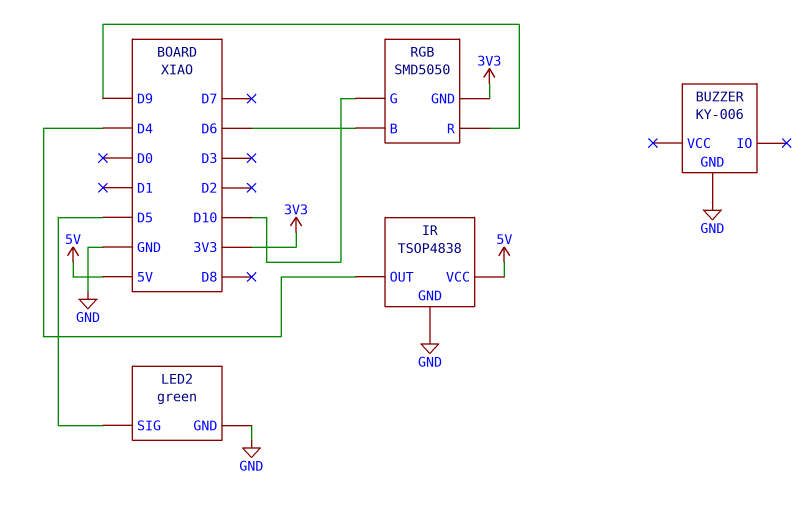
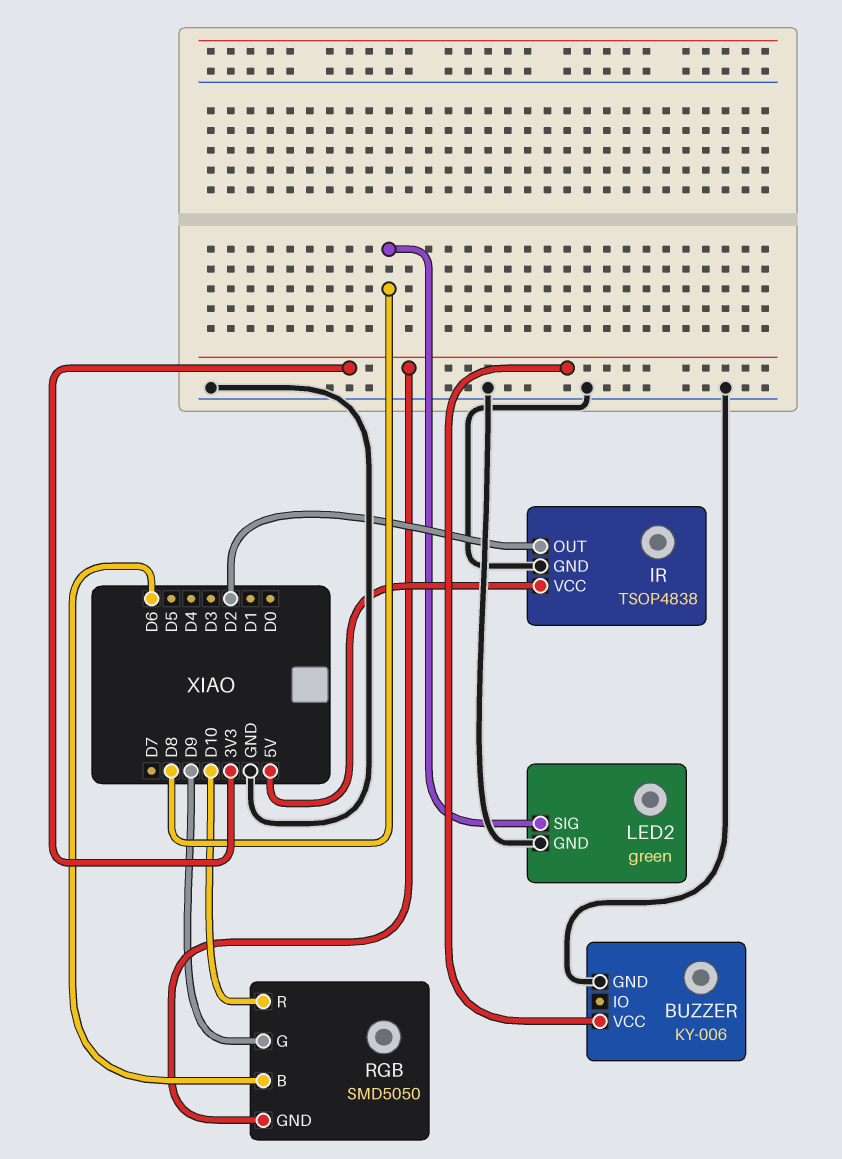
BUZZER pin VCC: none -> 3V3
IR pin OUT: D4 -> D2
LED2 pin SIG: D5 -> D8
RGB pin G: D10 -> D9
RGB pin R: D9 -> D10

